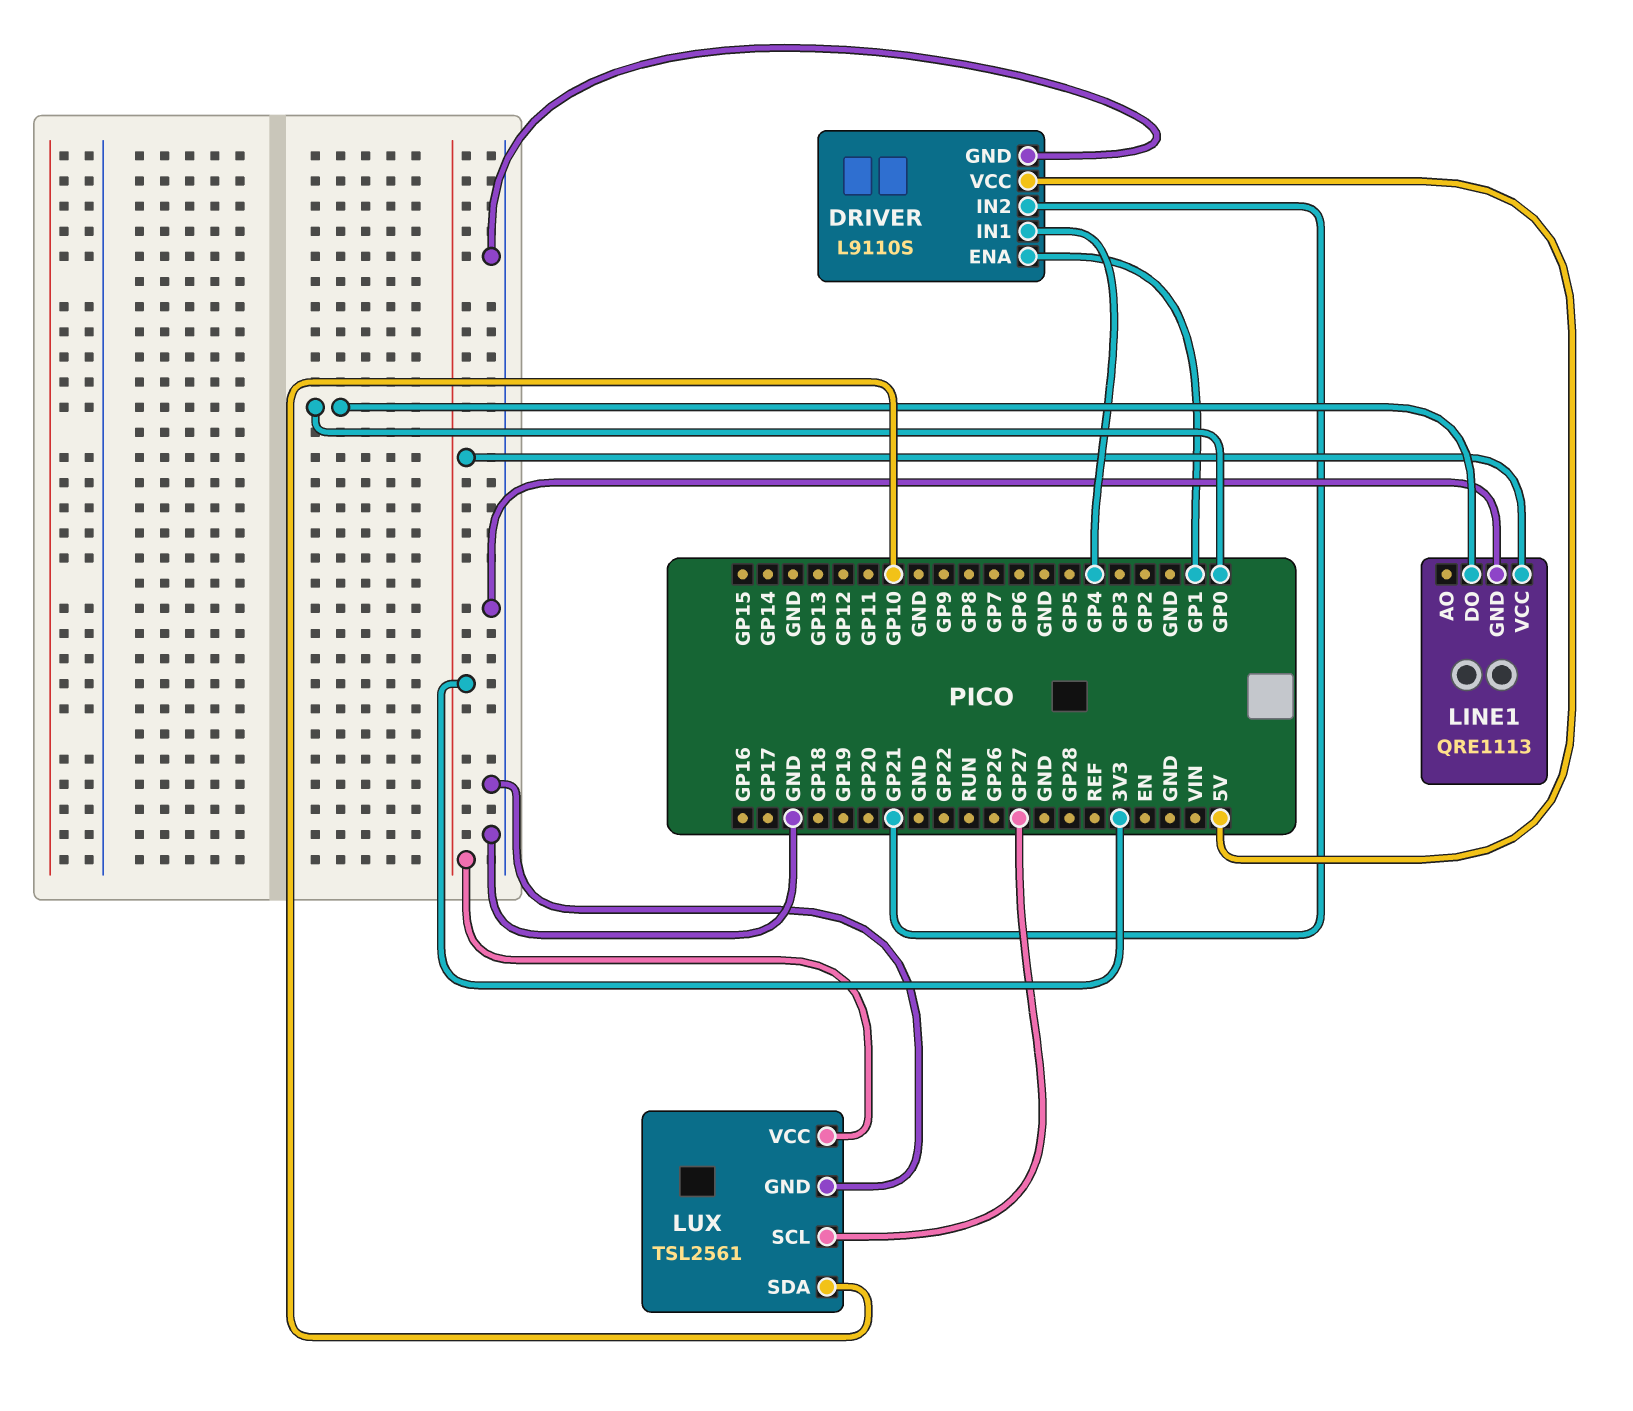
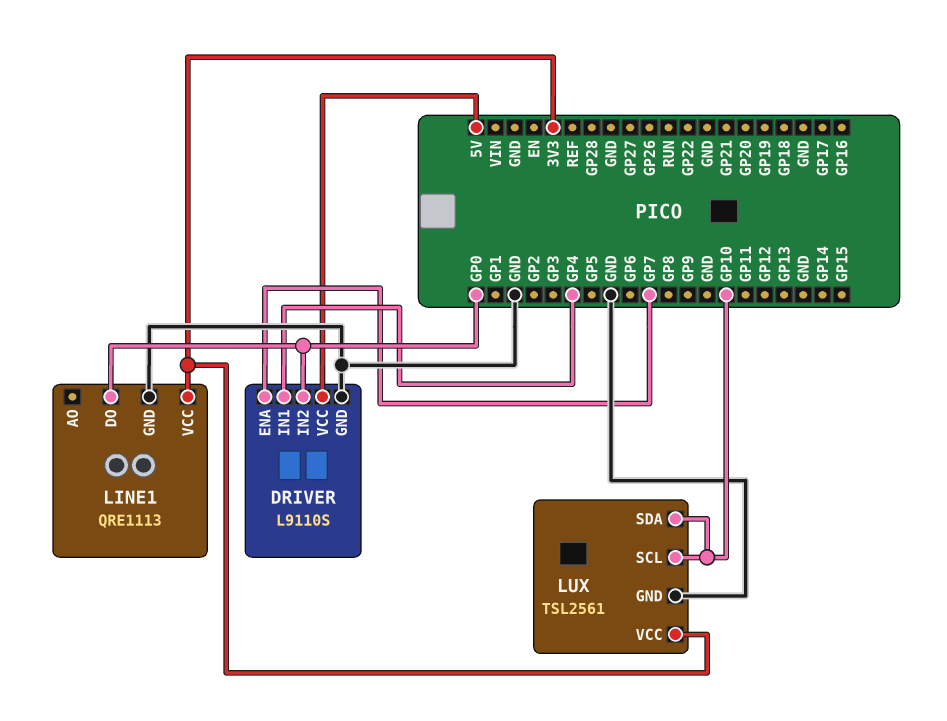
DRIVER pin ENA: GP1 -> GP7
DRIVER pin IN2: GP21 -> GP0
LUX pin SCL: GP27 -> GP10

